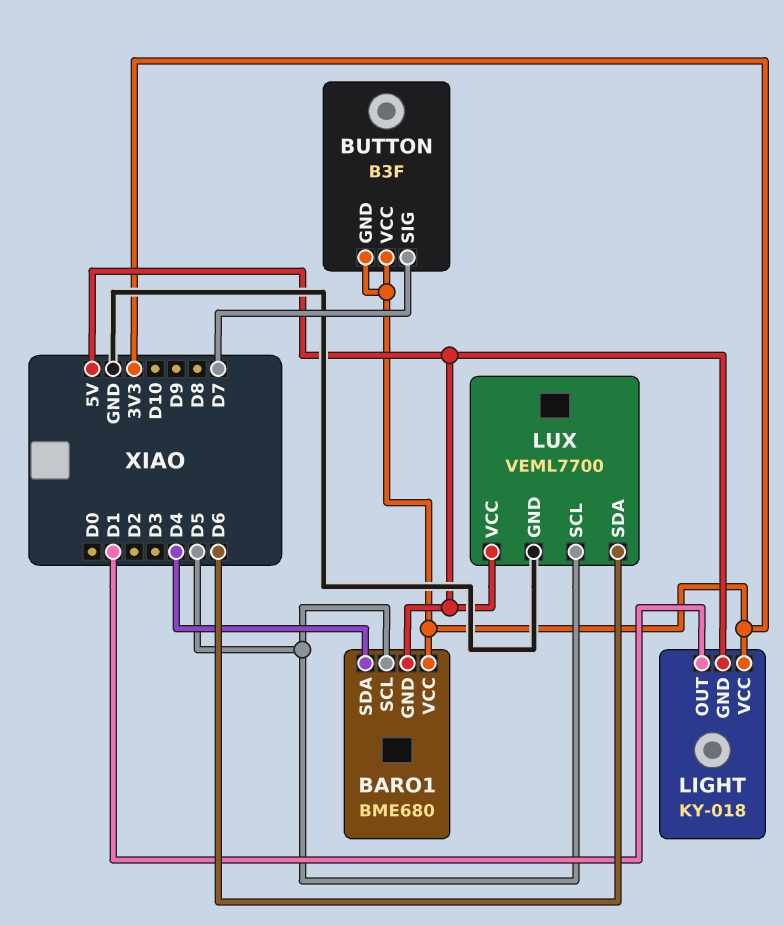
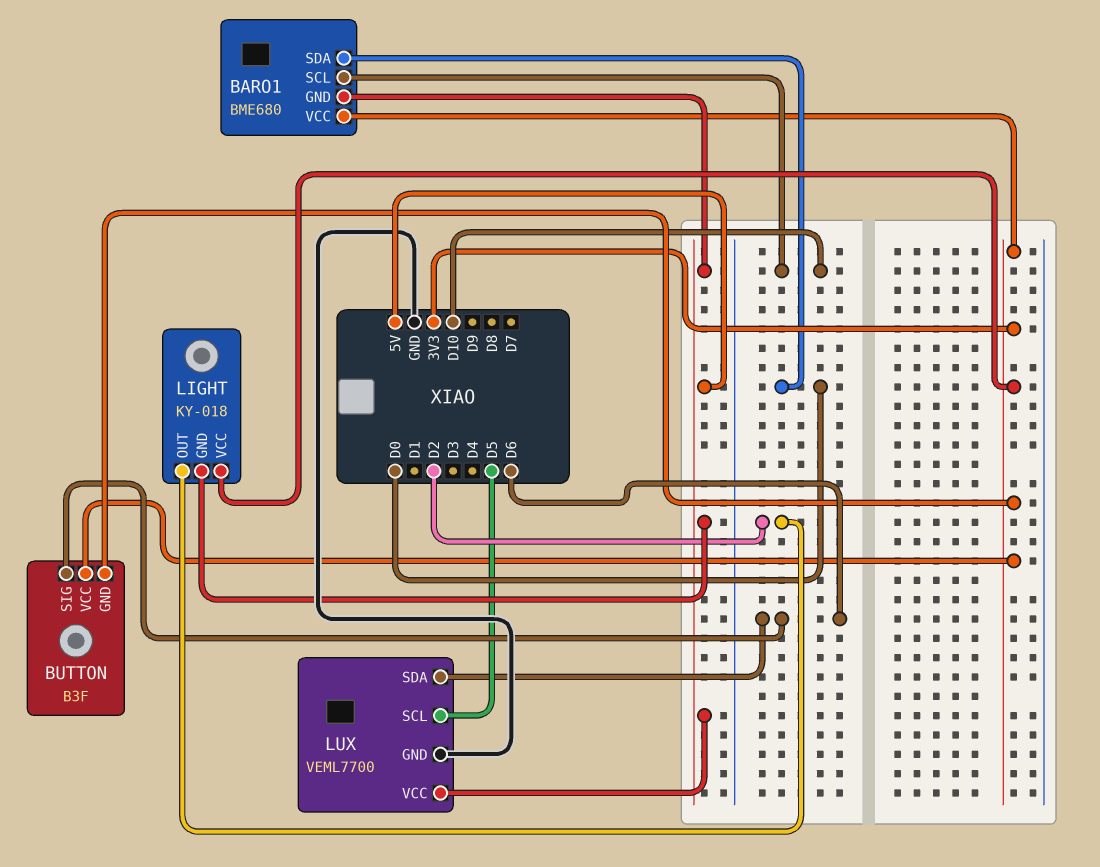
BARO1 pin SCL: D5 -> D10
BARO1 pin SDA: D4 -> D0
BUTTON pin SIG: D7 -> D6
LIGHT pin OUT: D1 -> D2

